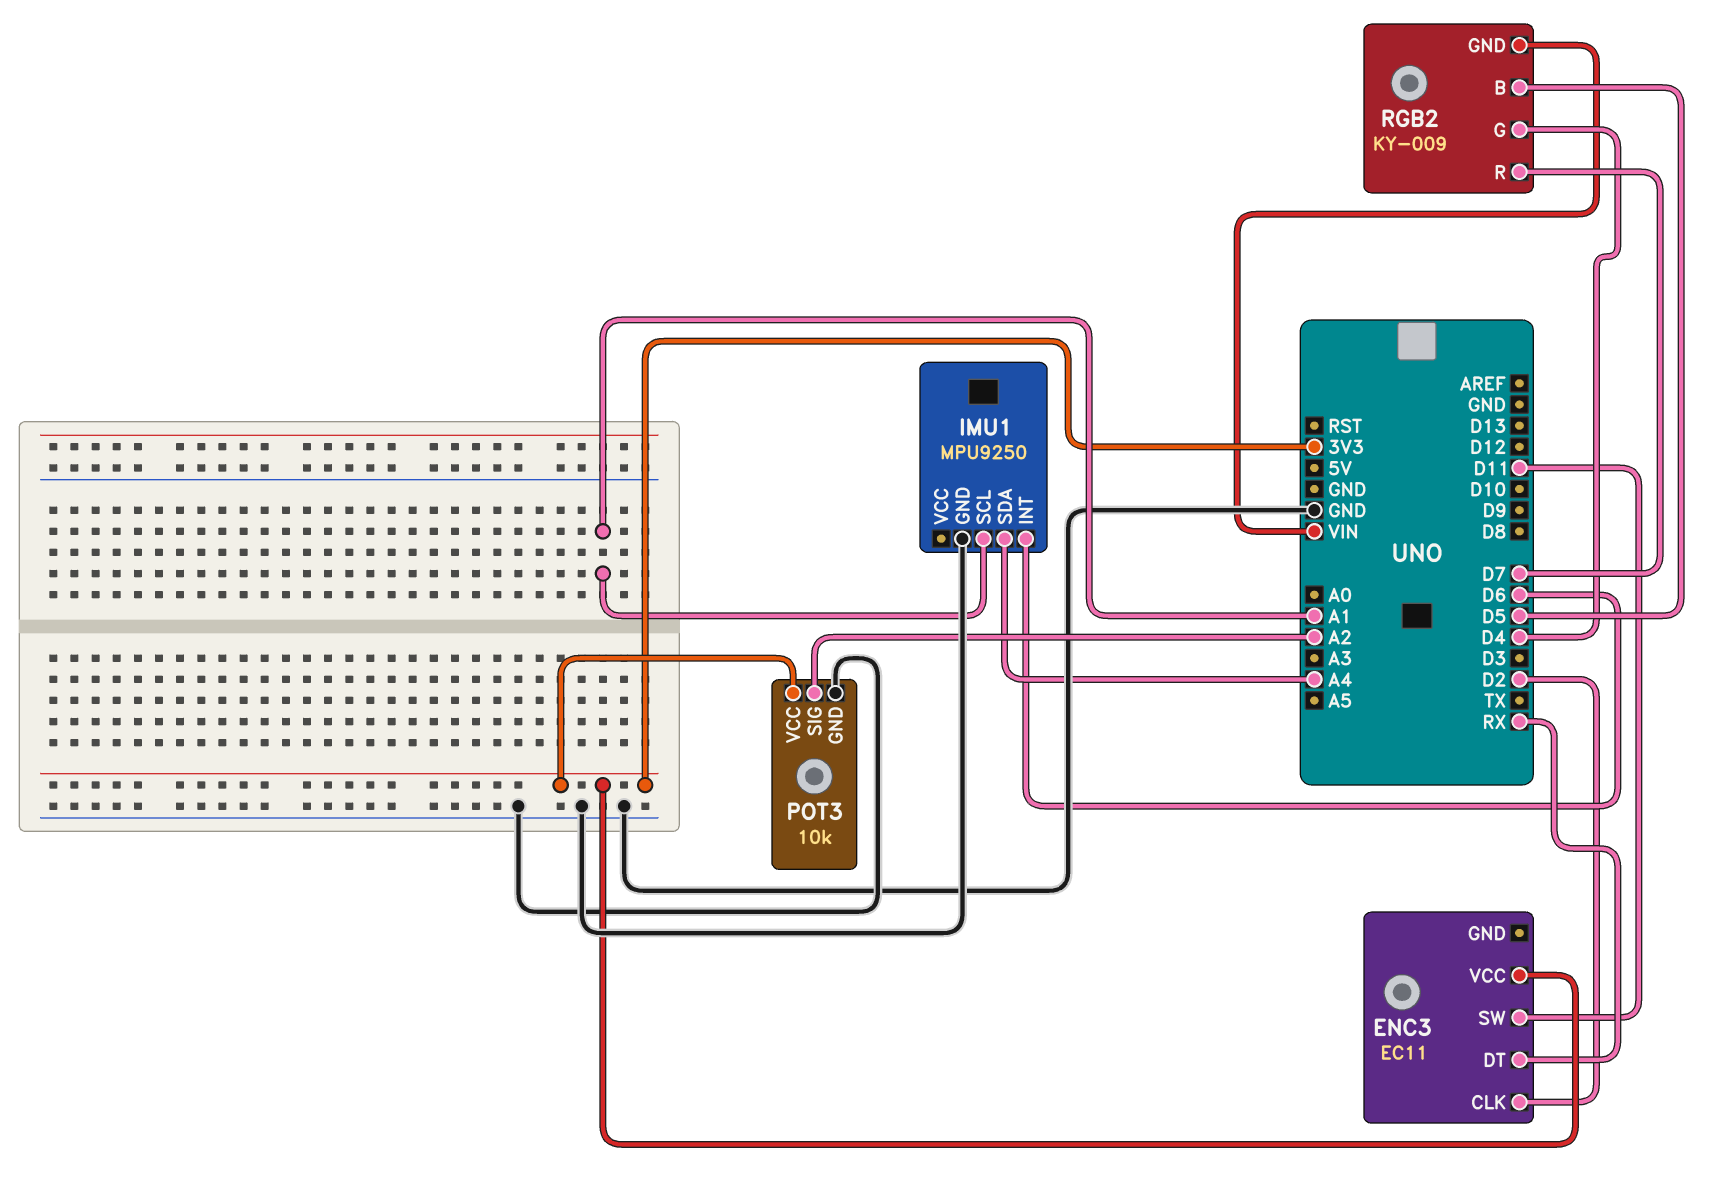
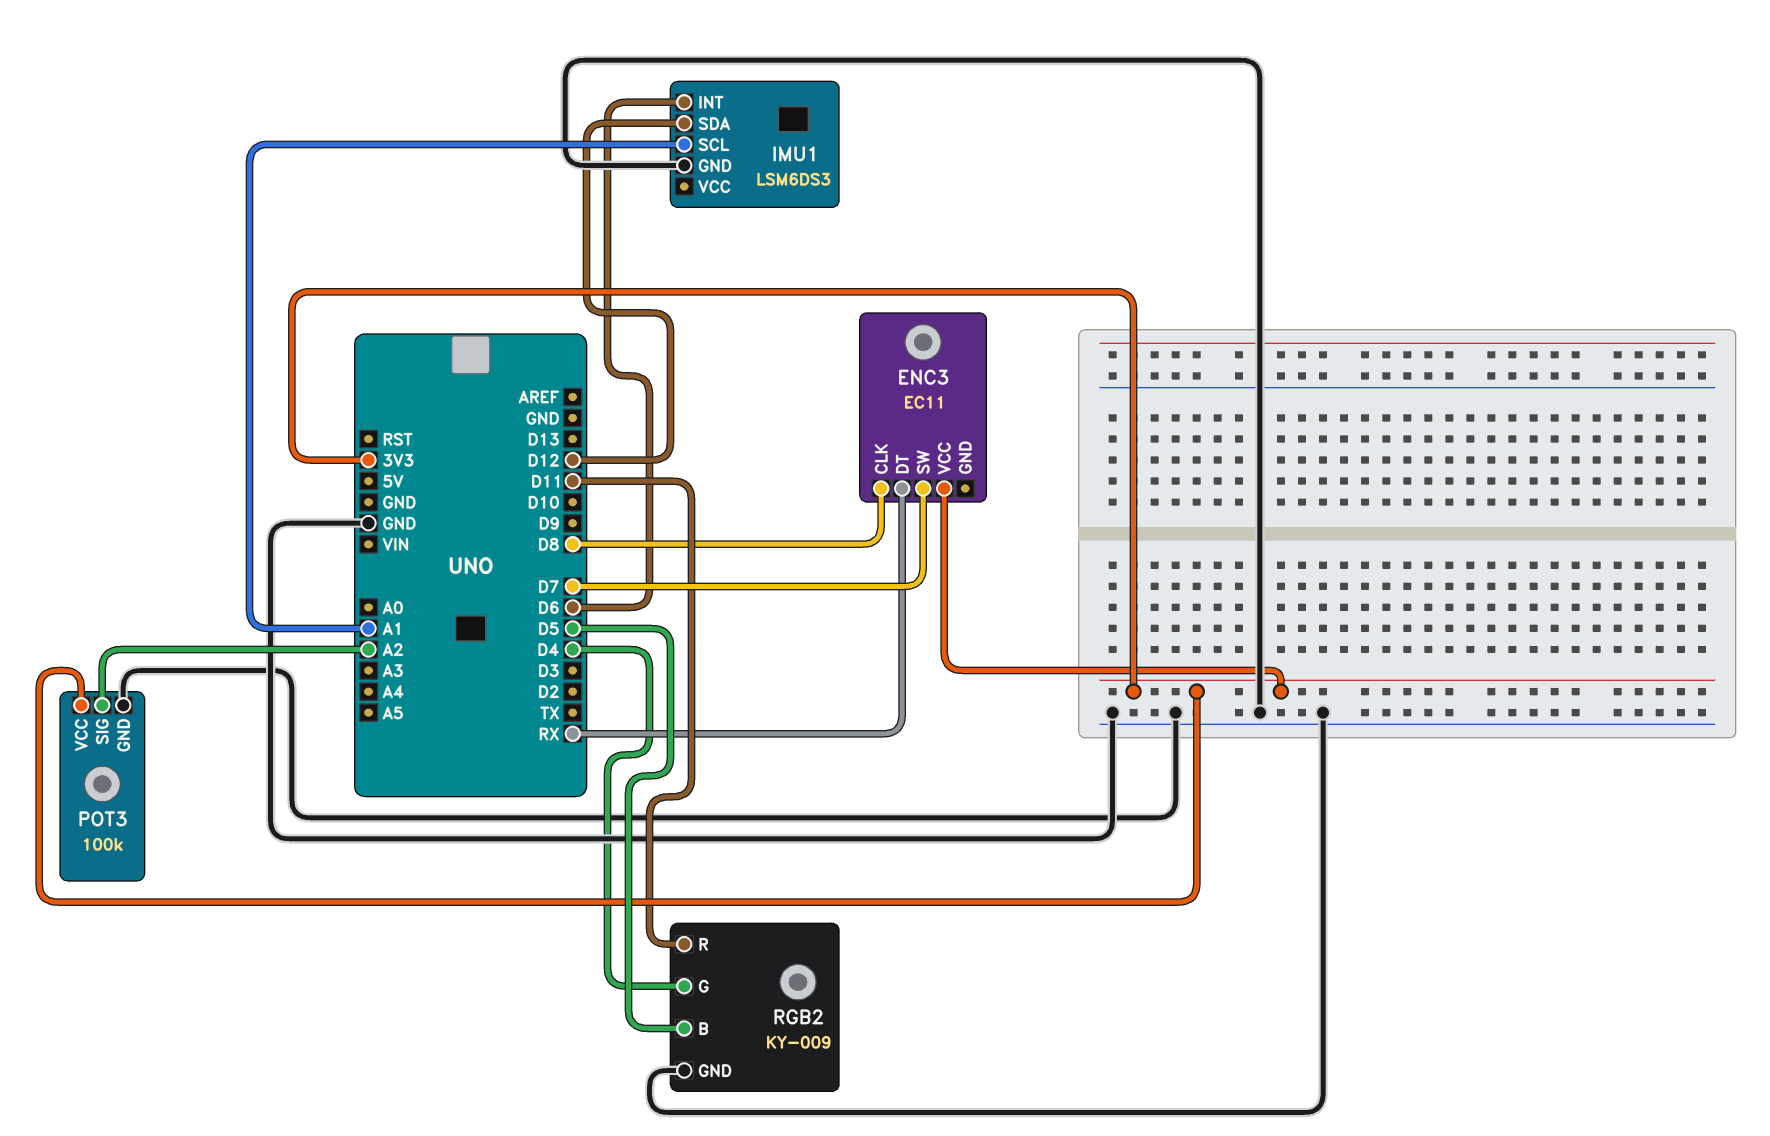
ENC3 pin CLK: D2 -> D8
ENC3 pin SW: D11 -> D7
IMU1: MPU9250 -> LSM6DS3
IMU1 pin SDA: A4 -> D12
POT3: 10k -> 100k
RGB2 pin GND: VIN -> GND
RGB2 pin R: D7 -> D11

